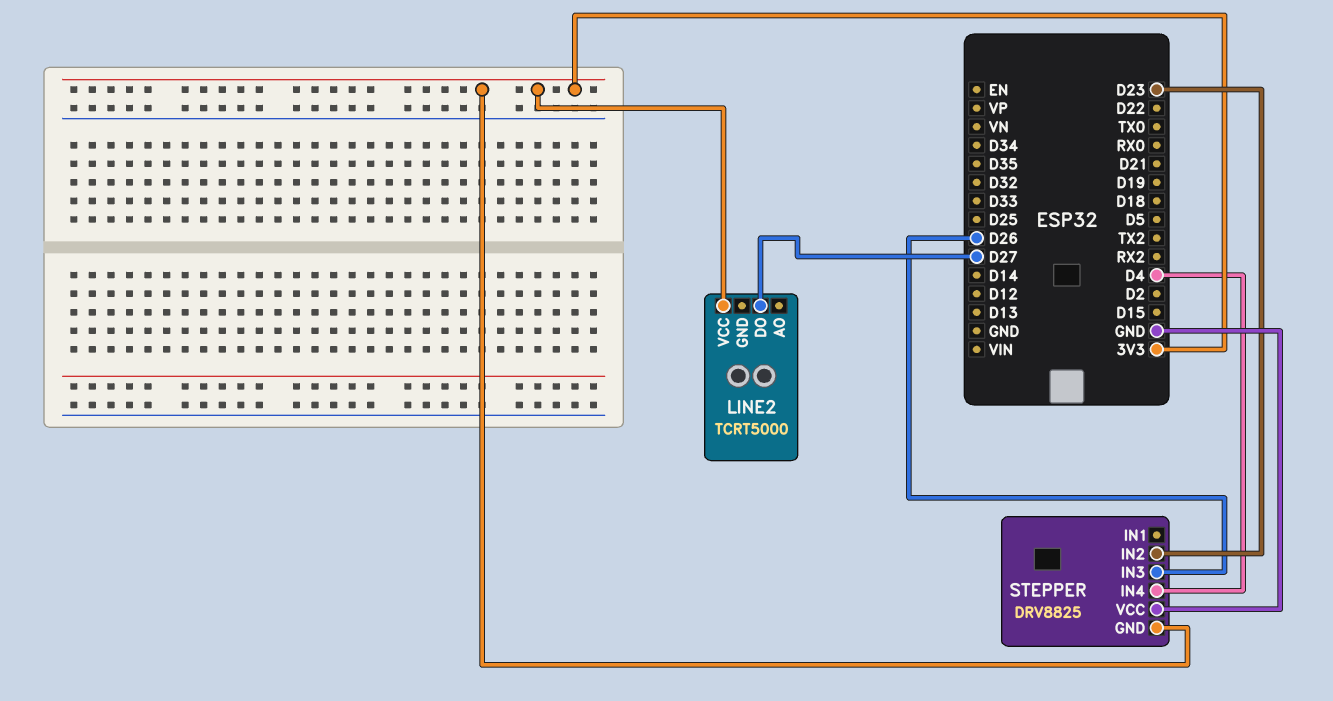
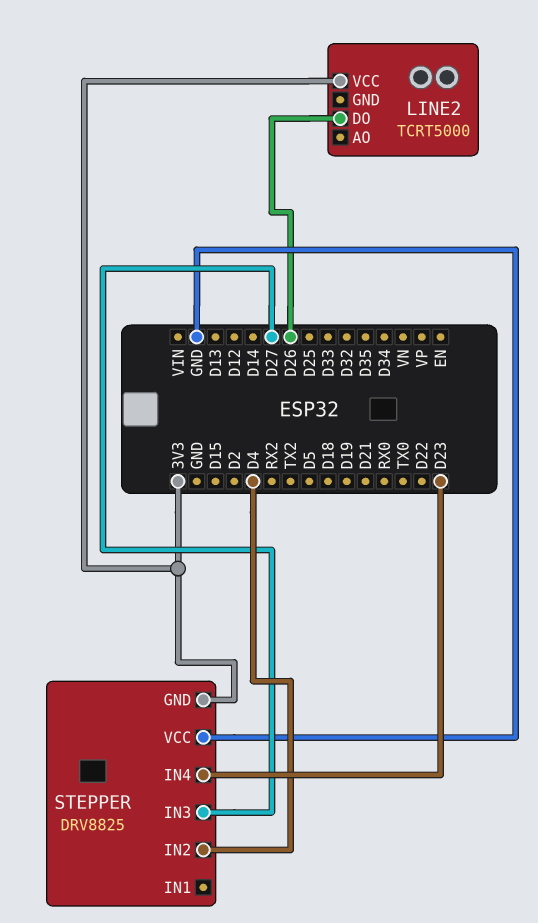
LINE2 pin DO: D27 -> D26
STEPPER pin IN2: D23 -> D4
STEPPER pin IN3: D26 -> D27
STEPPER pin IN4: D4 -> D23

